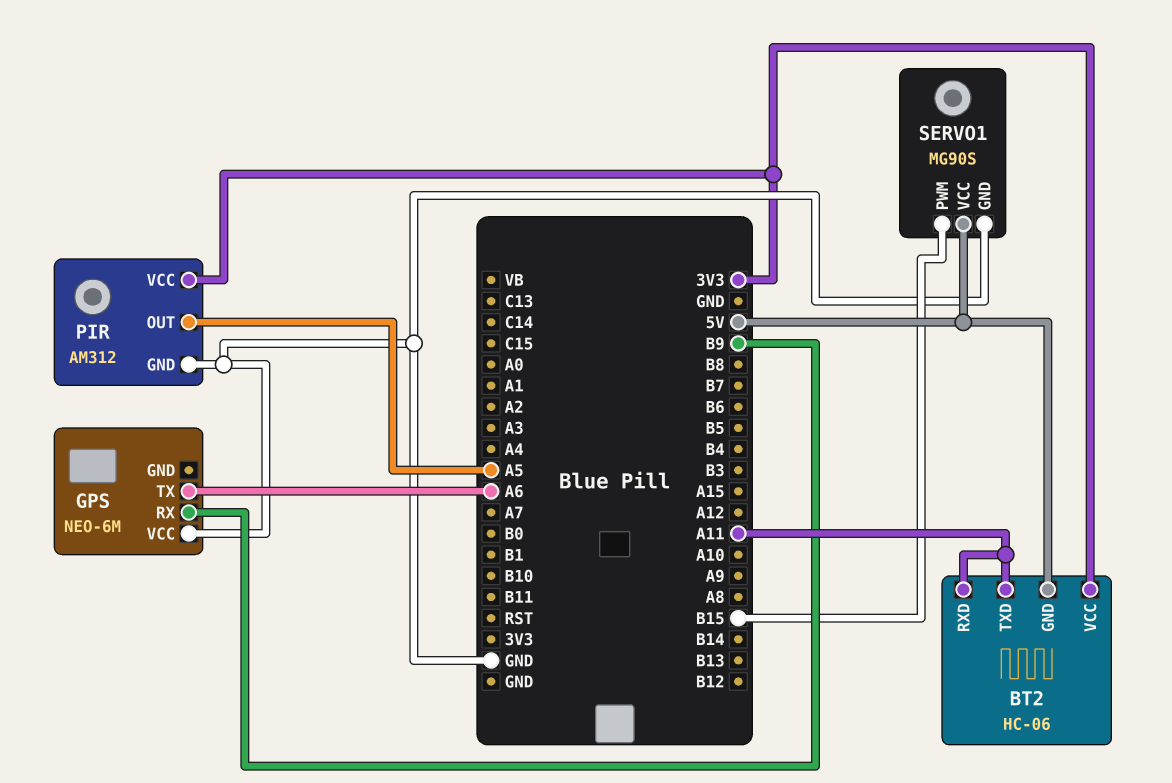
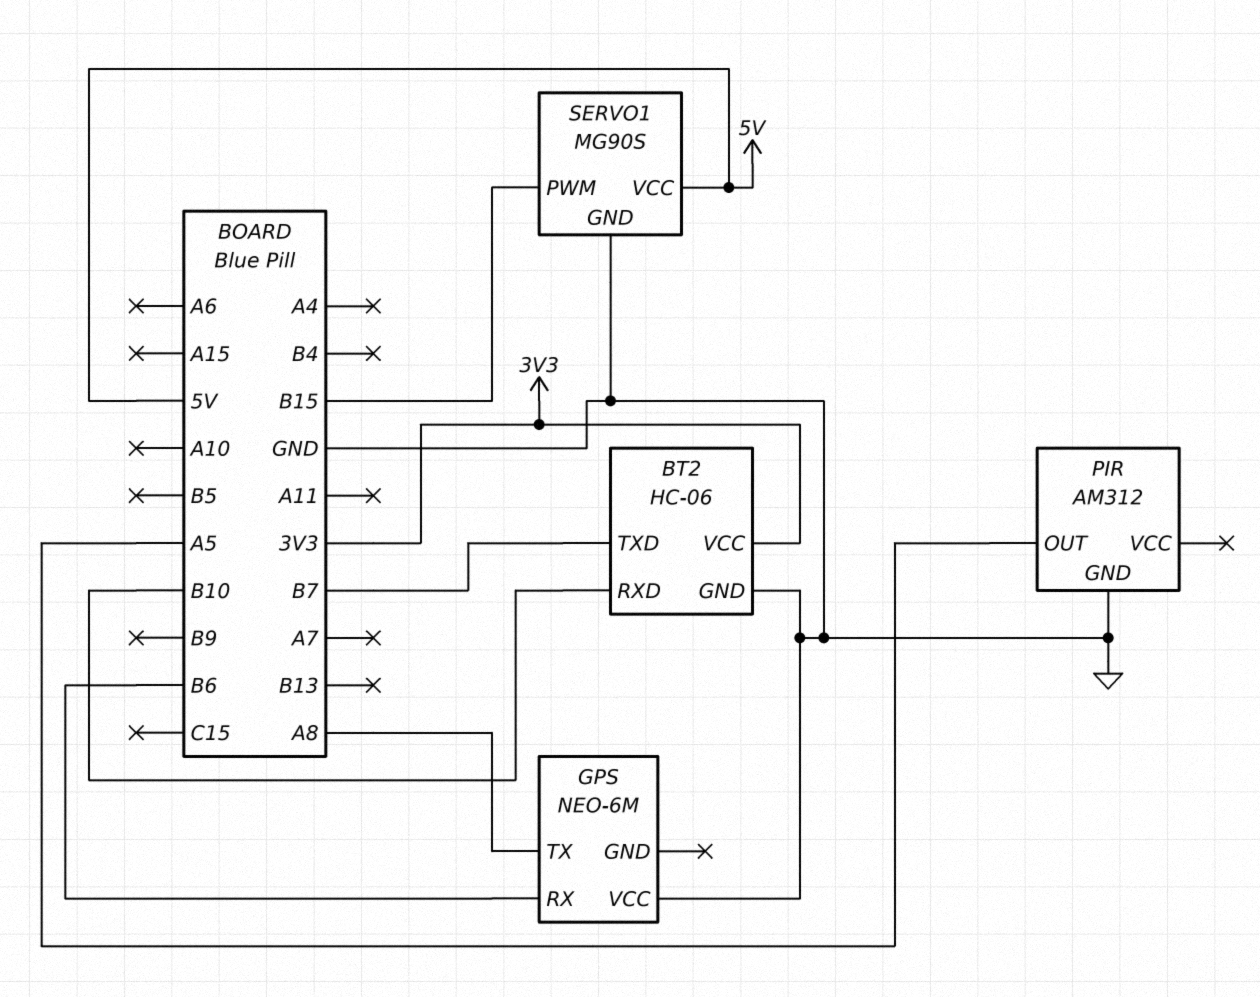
BT2 pin GND: 5V -> GND
BT2 pin RXD: A11 -> B10
BT2 pin TXD: A11 -> B7
GPS pin RX: B9 -> B6
GPS pin TX: A6 -> A8
PIR pin VCC: 3V3 -> none

